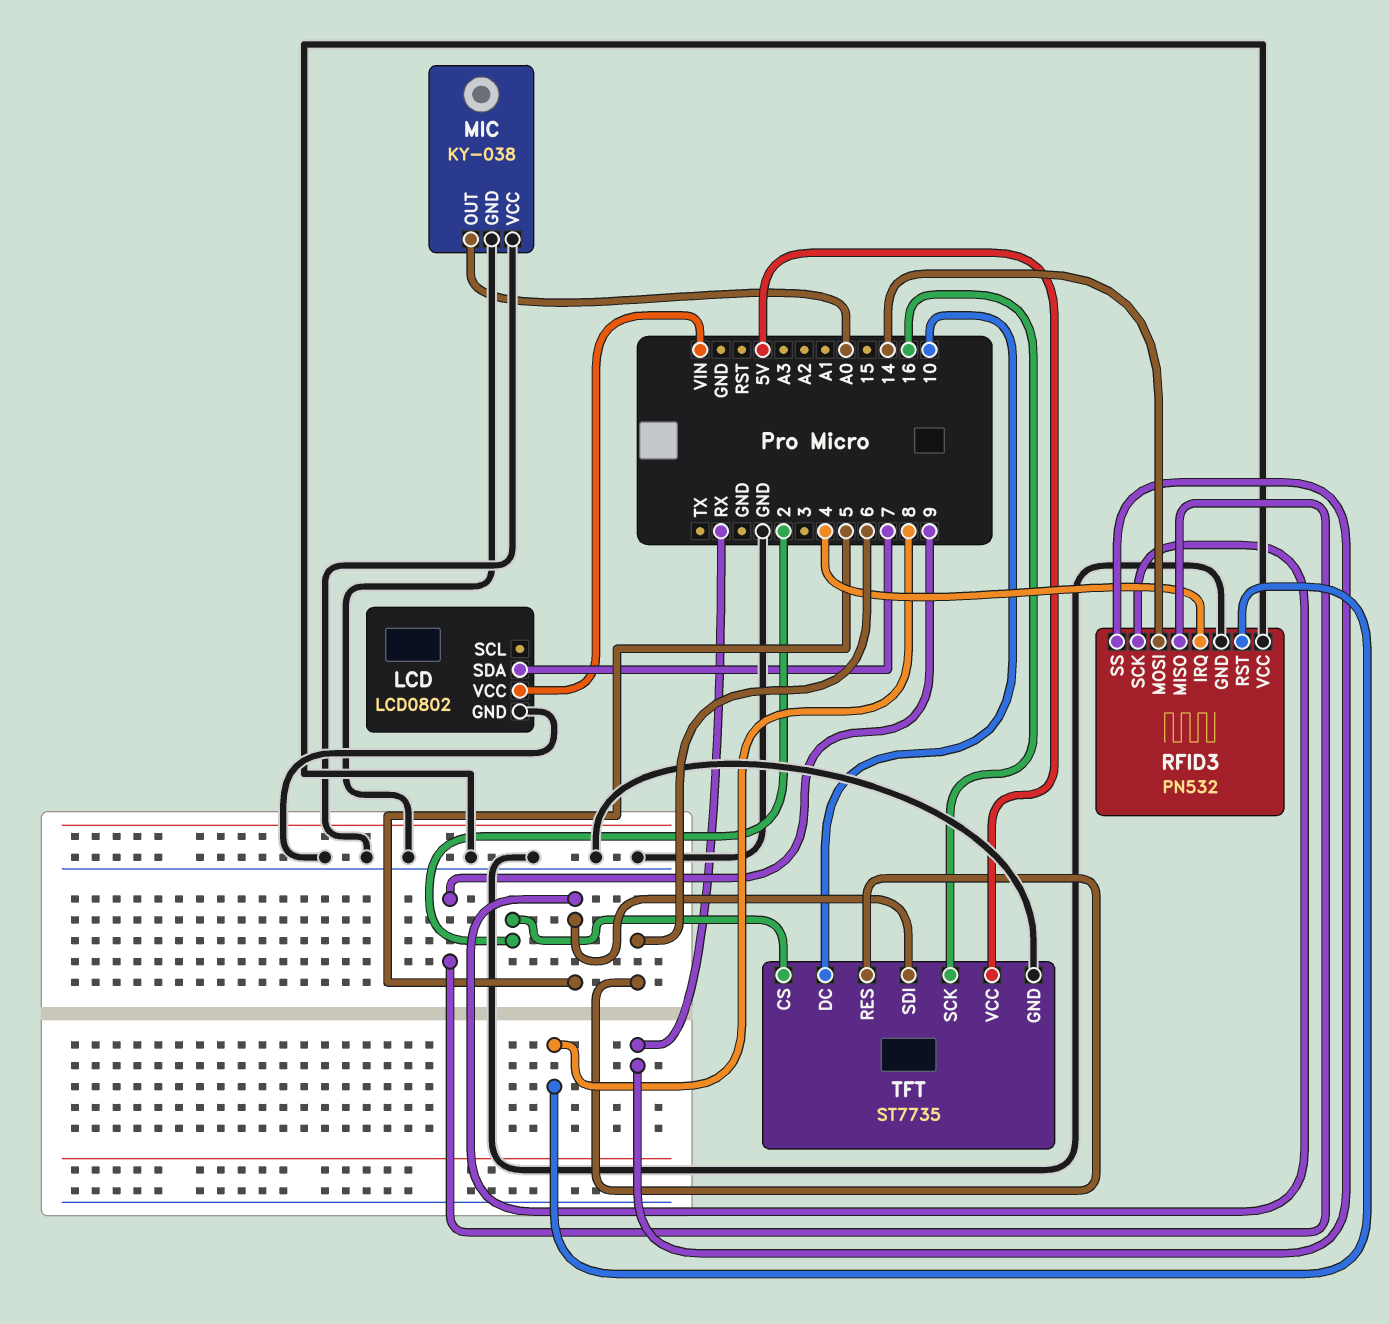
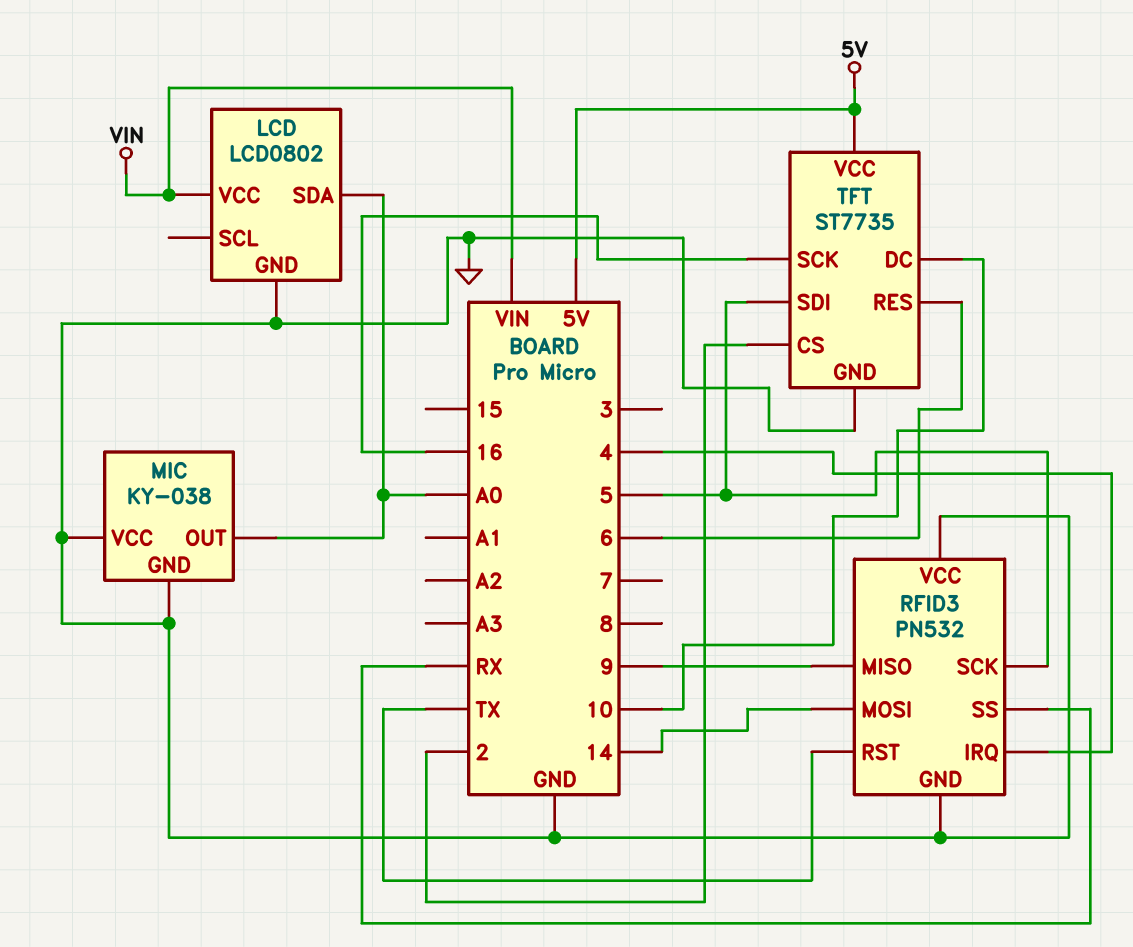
LCD pin SDA: 7 -> A0
RFID3 pin RST: 8 -> TX

